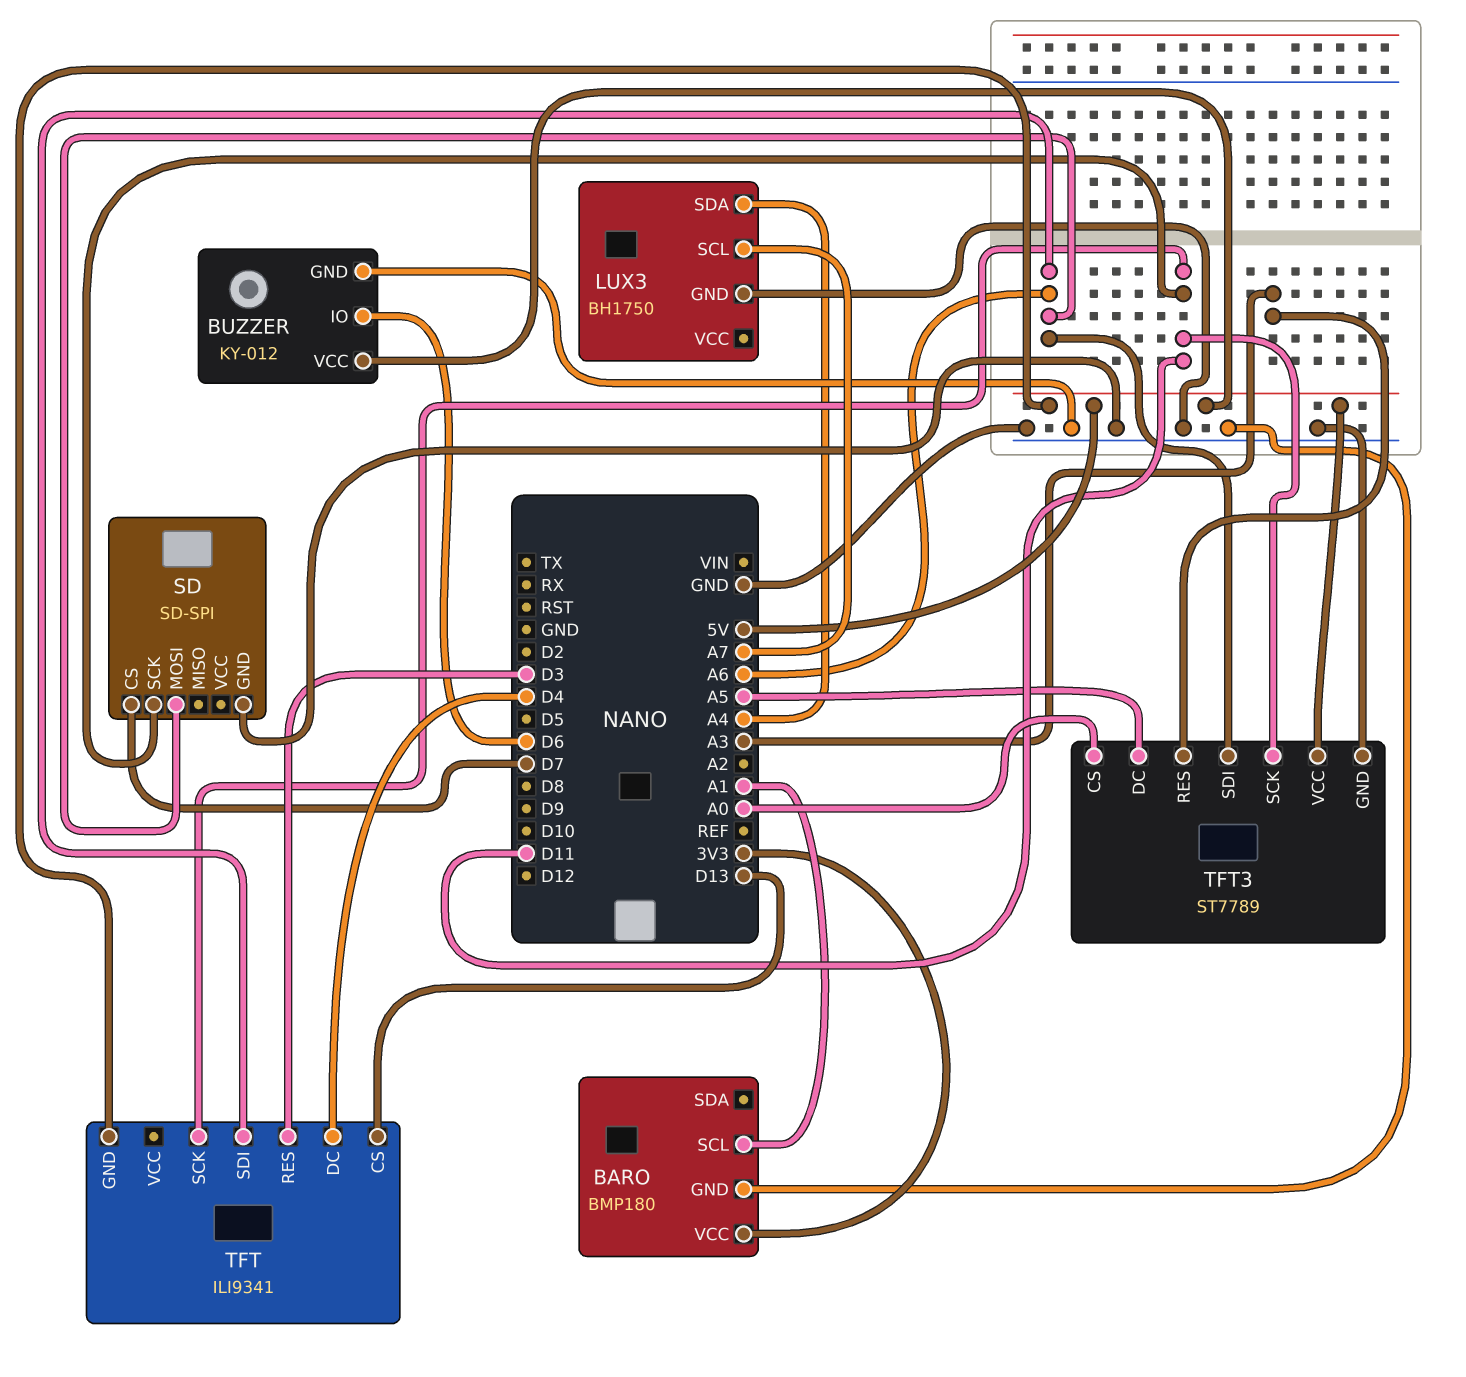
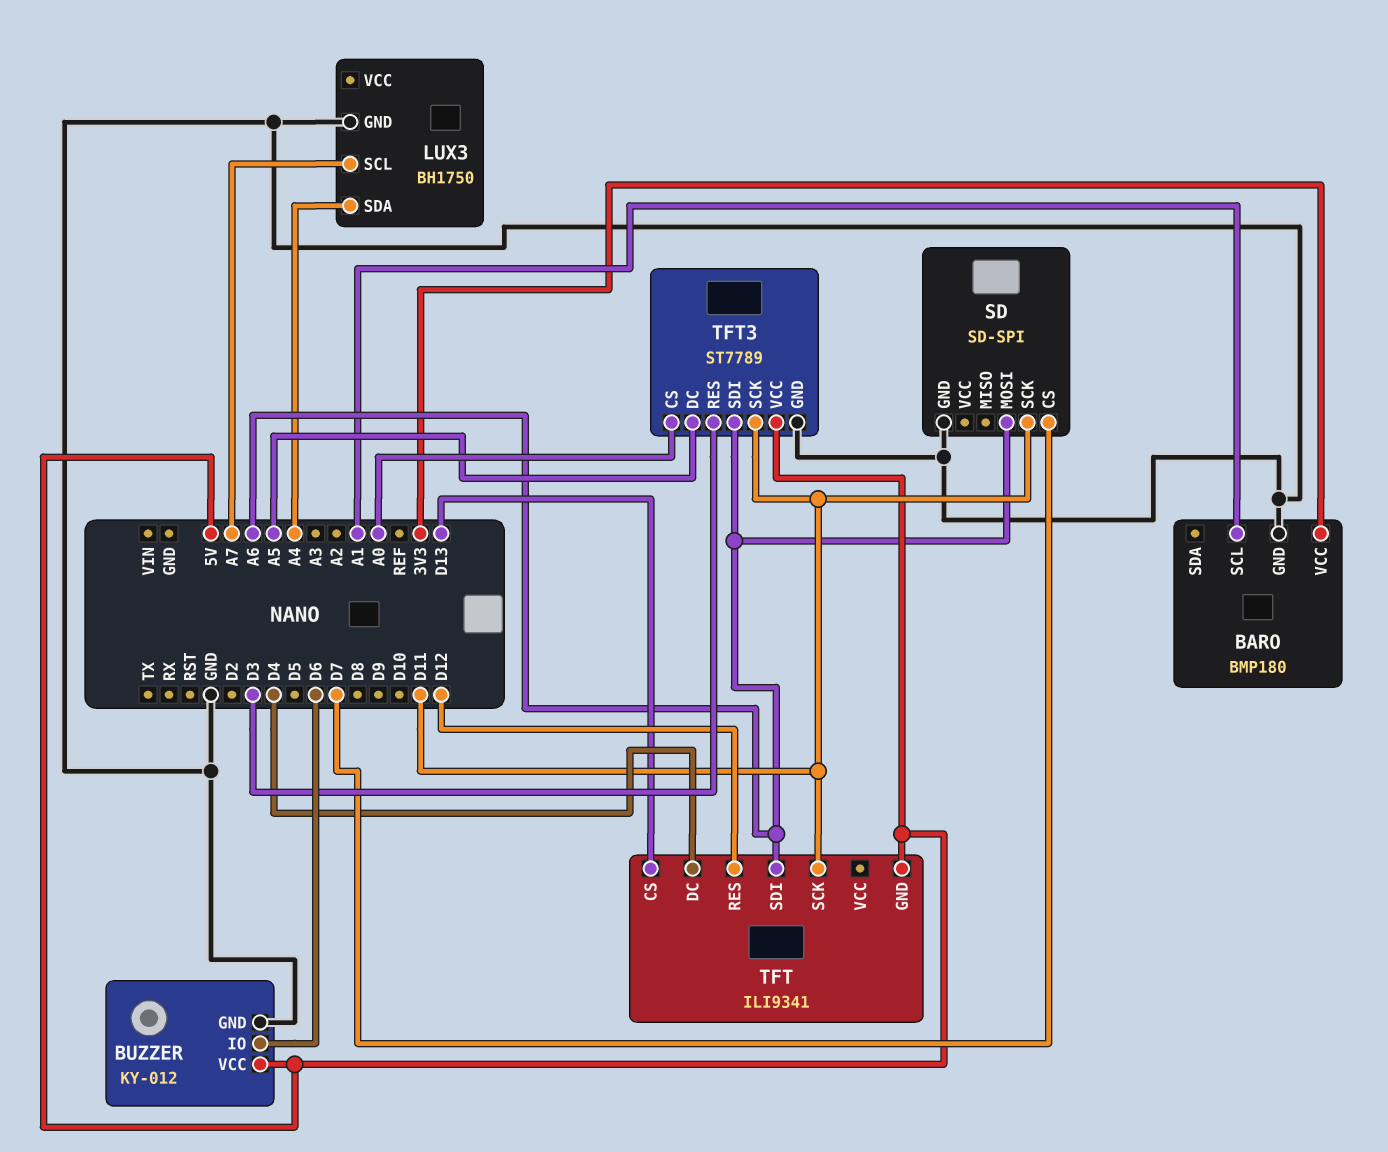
TFT pin RES: D3 -> D12
TFT3 pin RES: A3 -> D3

